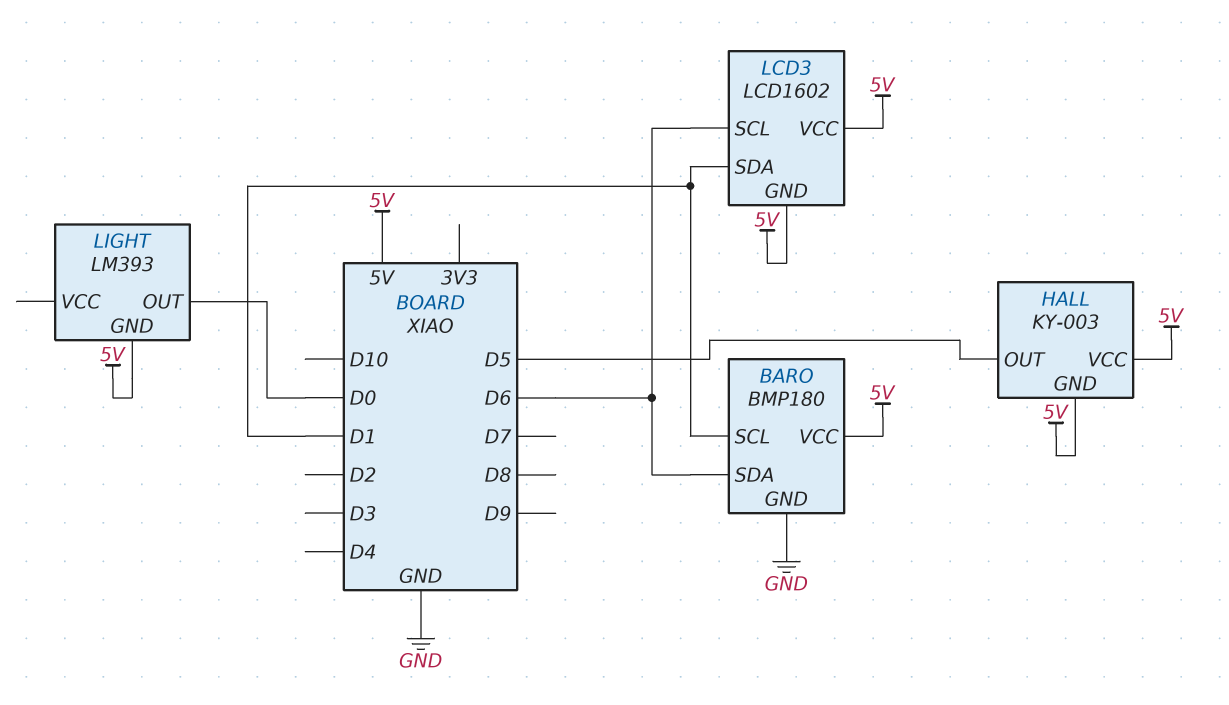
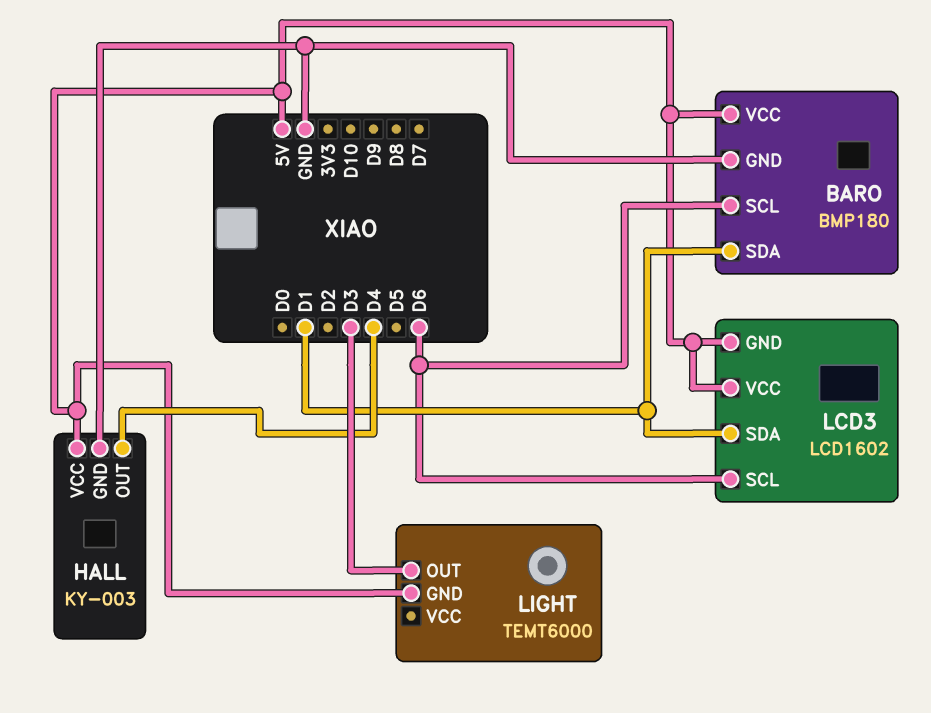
BARO pin SCL: D1 -> D6
BARO pin SDA: D6 -> D1
HALL pin GND: 5V -> GND
HALL pin OUT: D5 -> D4
LIGHT: LM393 -> TEMT6000
LIGHT pin OUT: D0 -> D3

